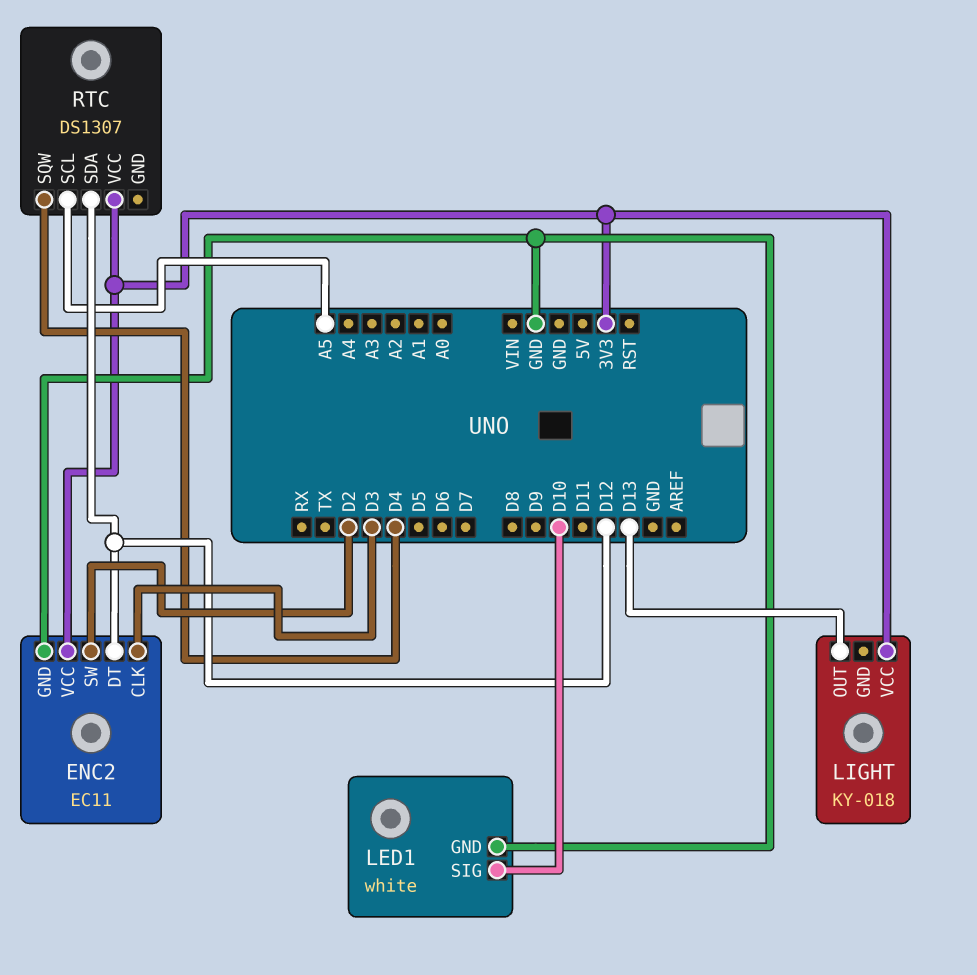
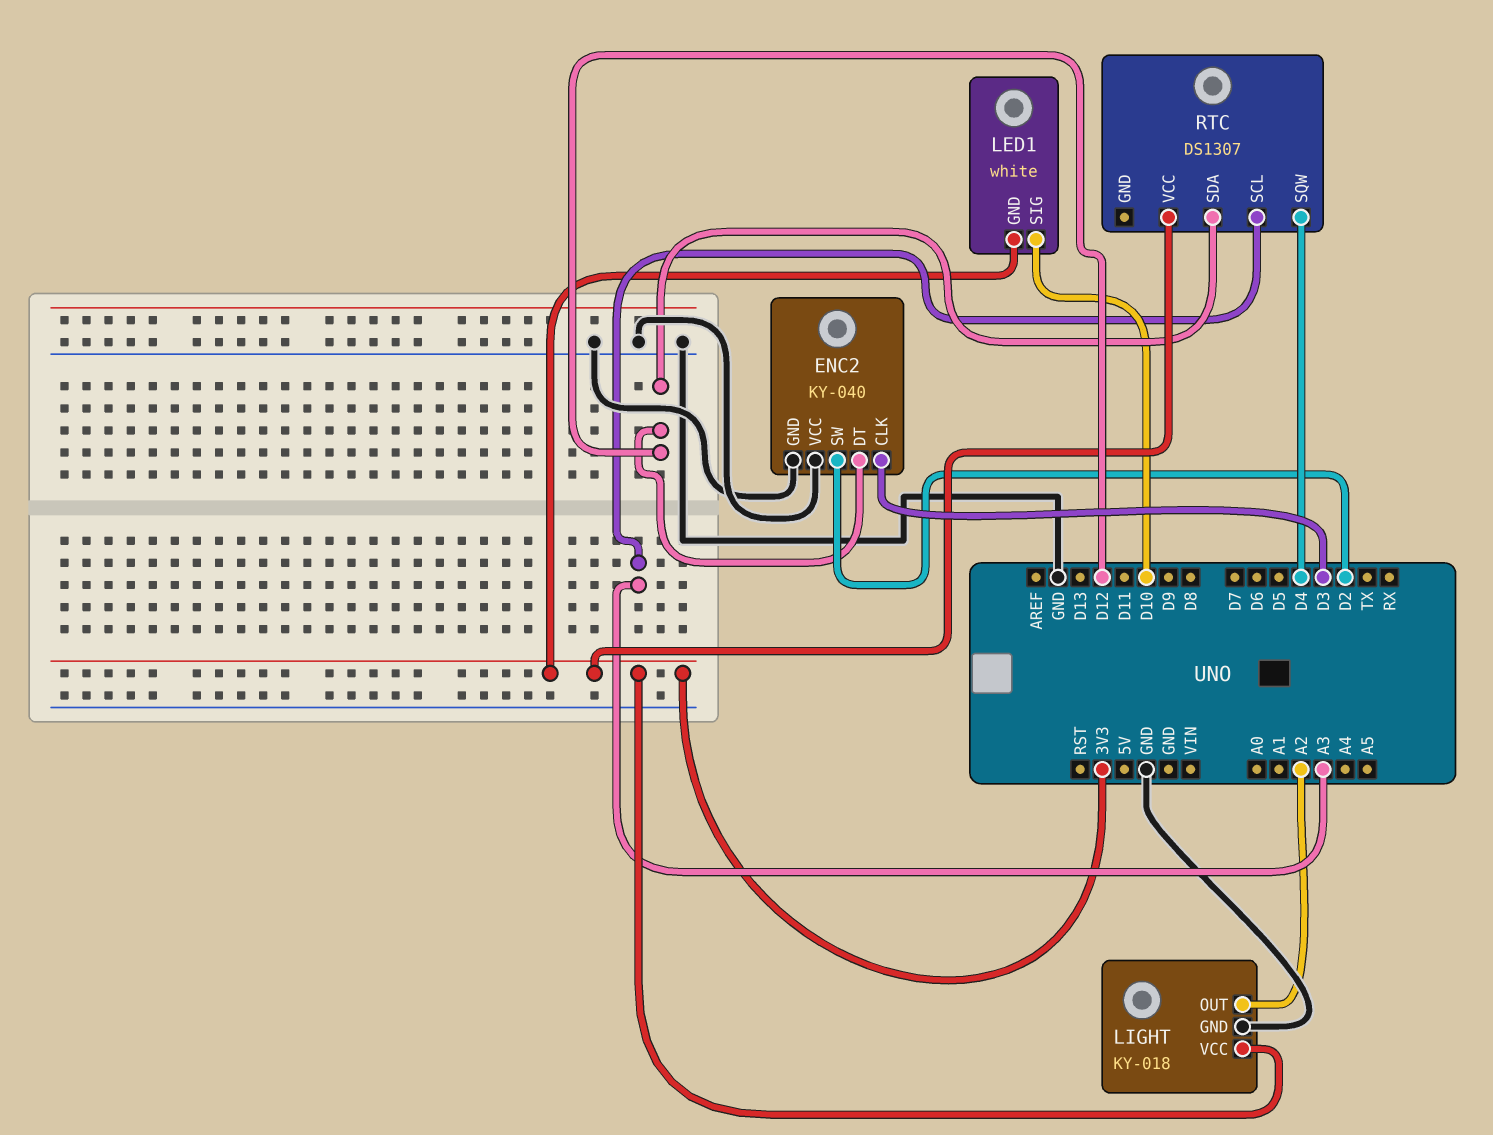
ENC2: EC11 -> KY-040
ENC2 pin VCC: 3V3 -> GND
LED1 pin GND: GND -> 3V3
LIGHT pin GND: none -> GND
LIGHT pin OUT: D13 -> A2
RTC pin SCL: A5 -> A3

